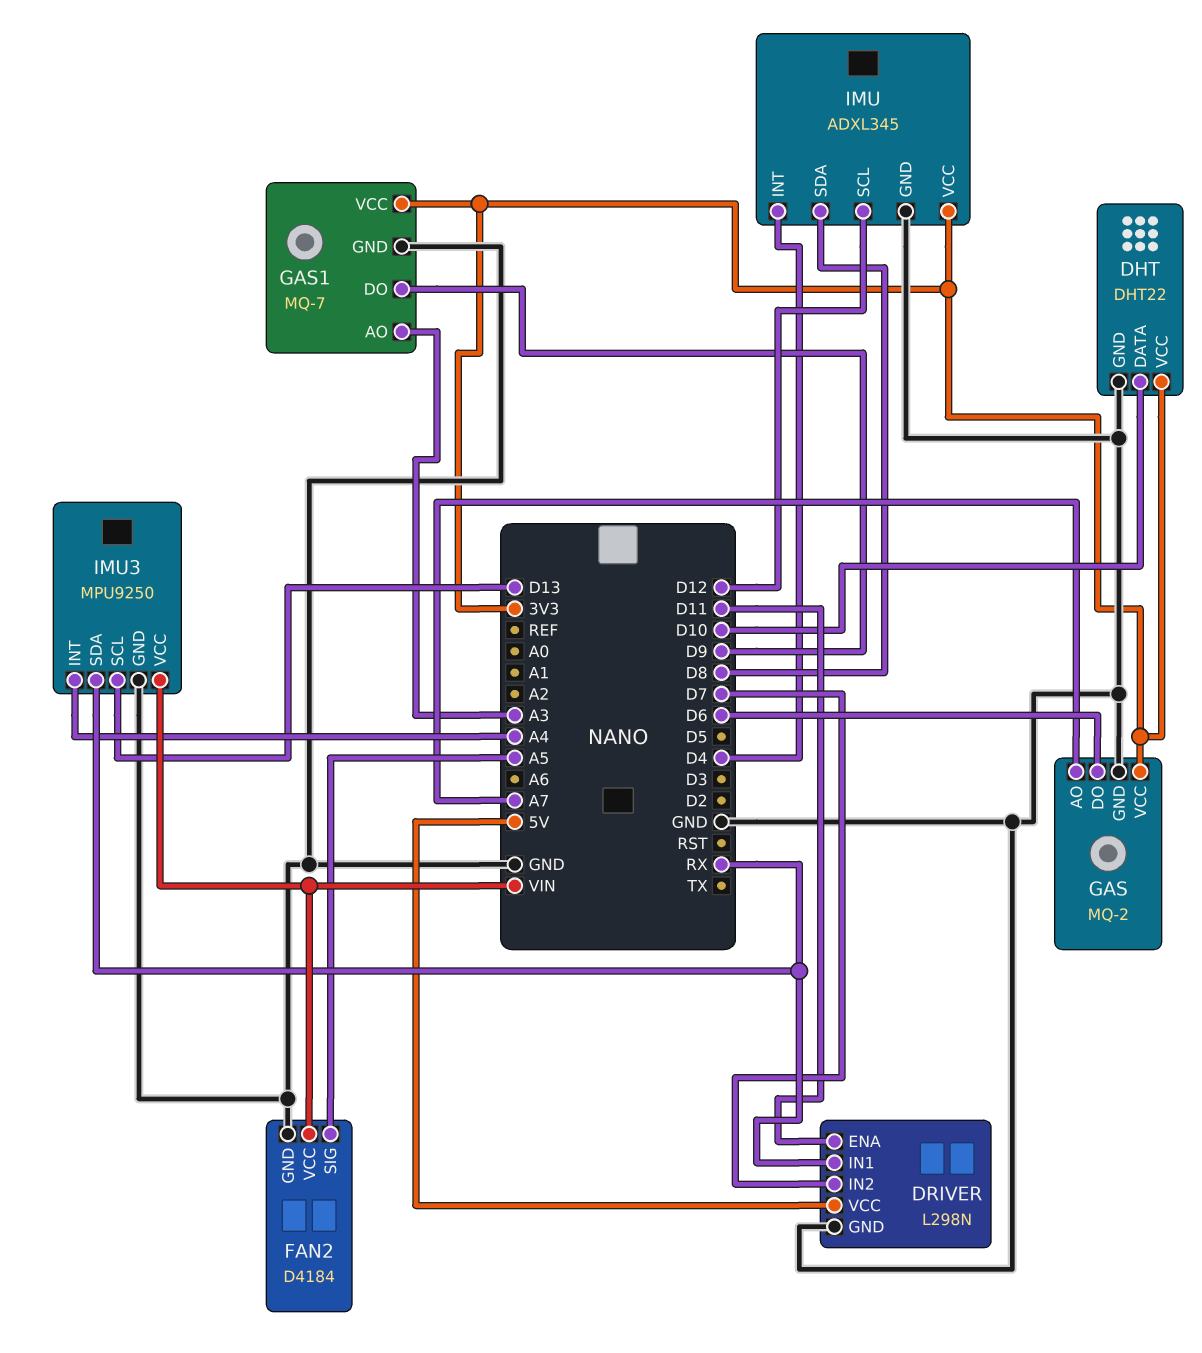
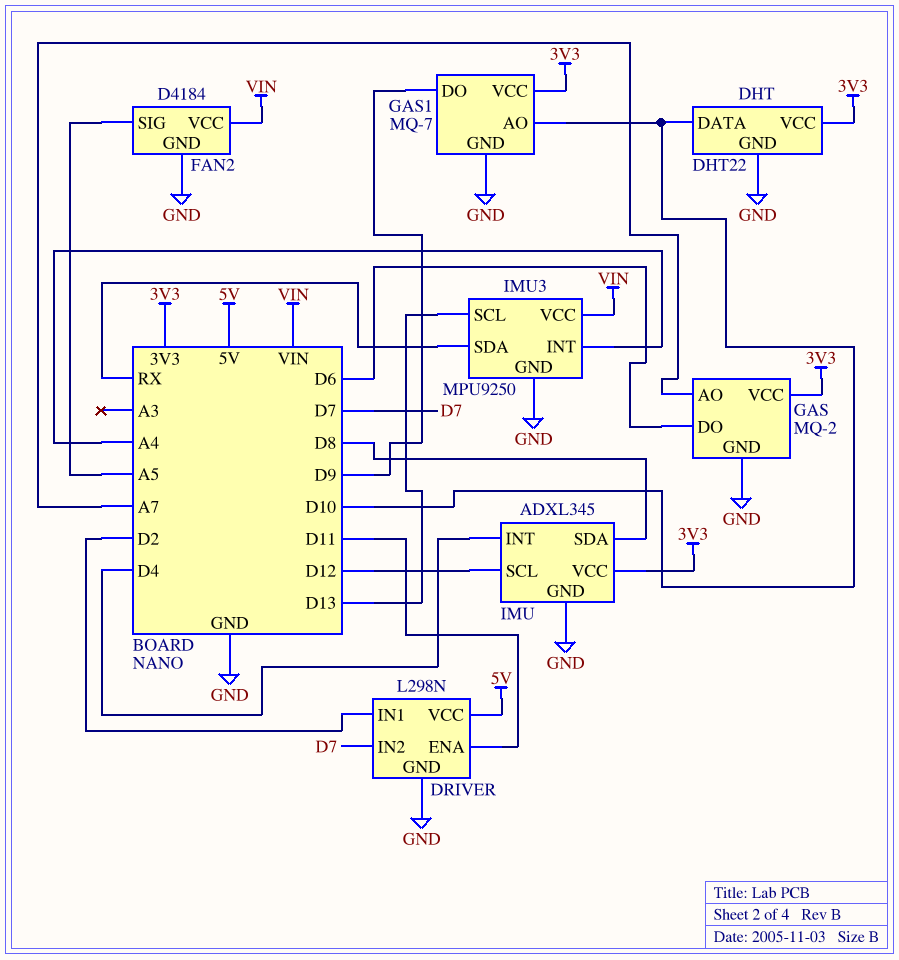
DRIVER pin IN1: RX -> D2
GAS1 pin AO: A3 -> D10

